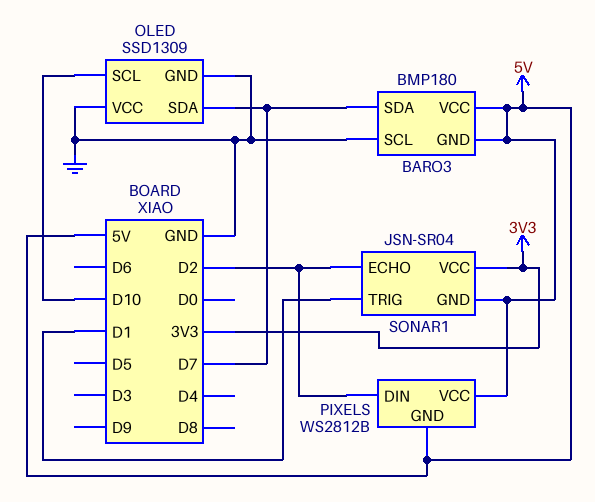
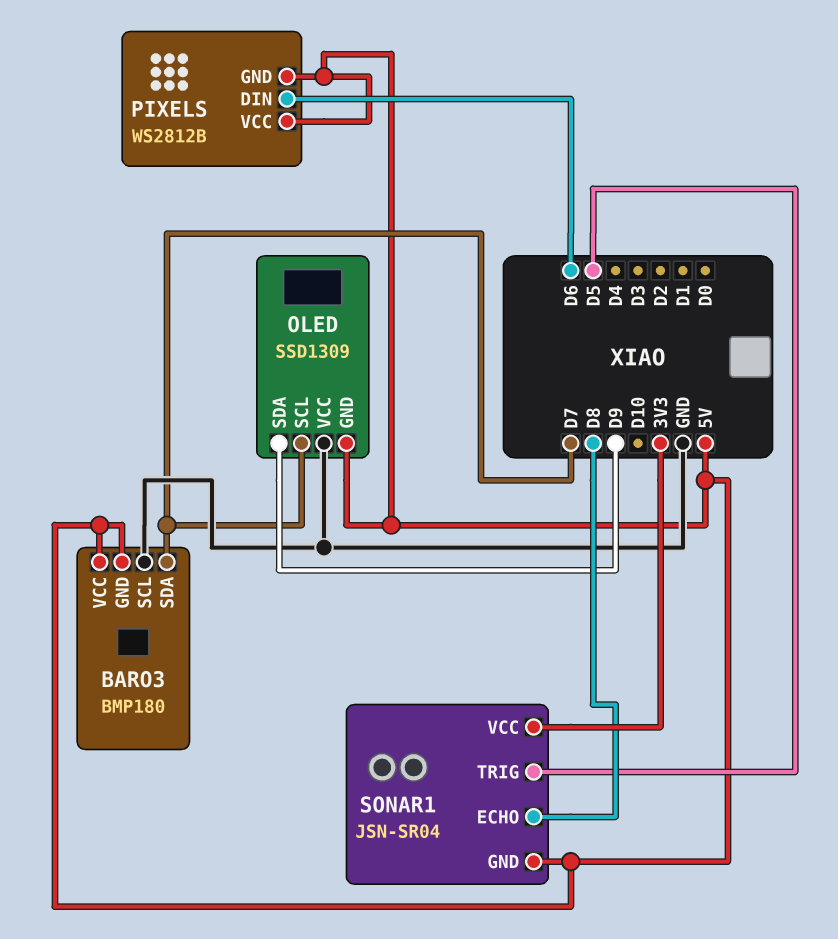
OLED pin GND: GND -> 5V
OLED pin SCL: D10 -> D7
OLED pin SDA: D7 -> D9
PIXELS pin DIN: D2 -> D6
SONAR1 pin ECHO: D2 -> D8
SONAR1 pin TRIG: D1 -> D5

